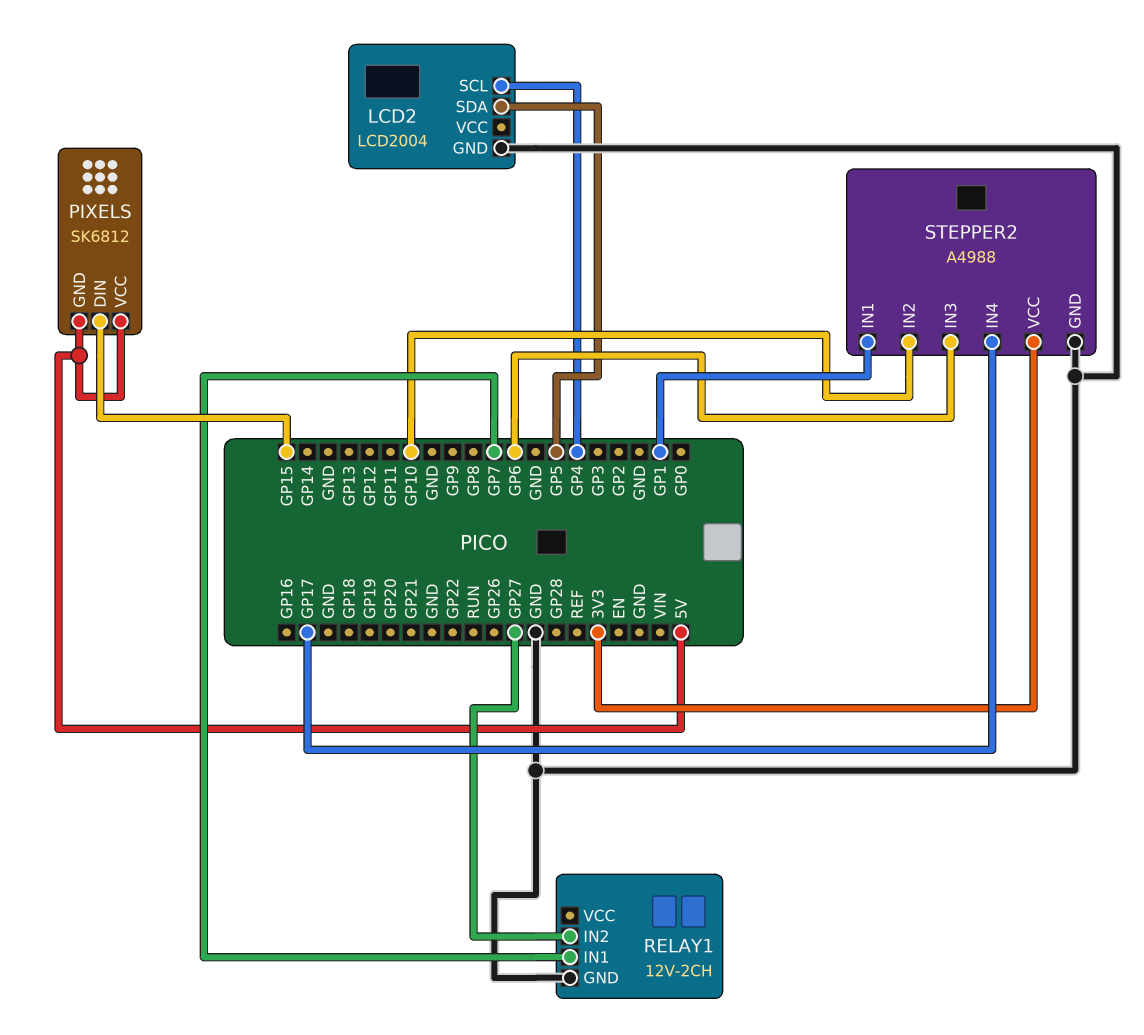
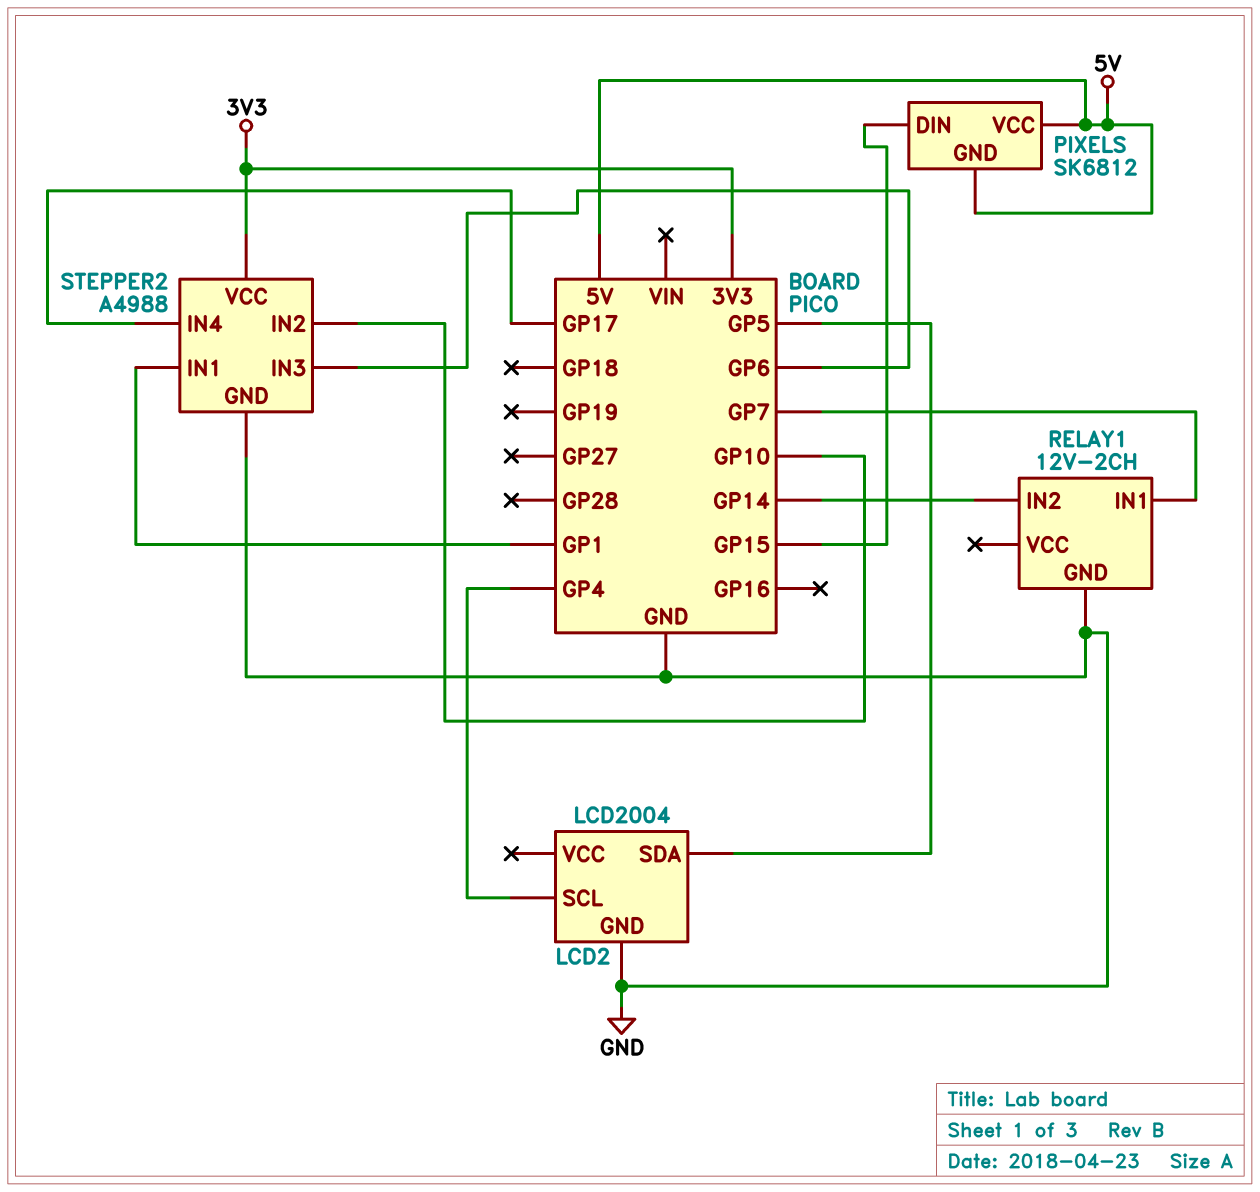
RELAY1 pin IN2: GP27 -> GP14

